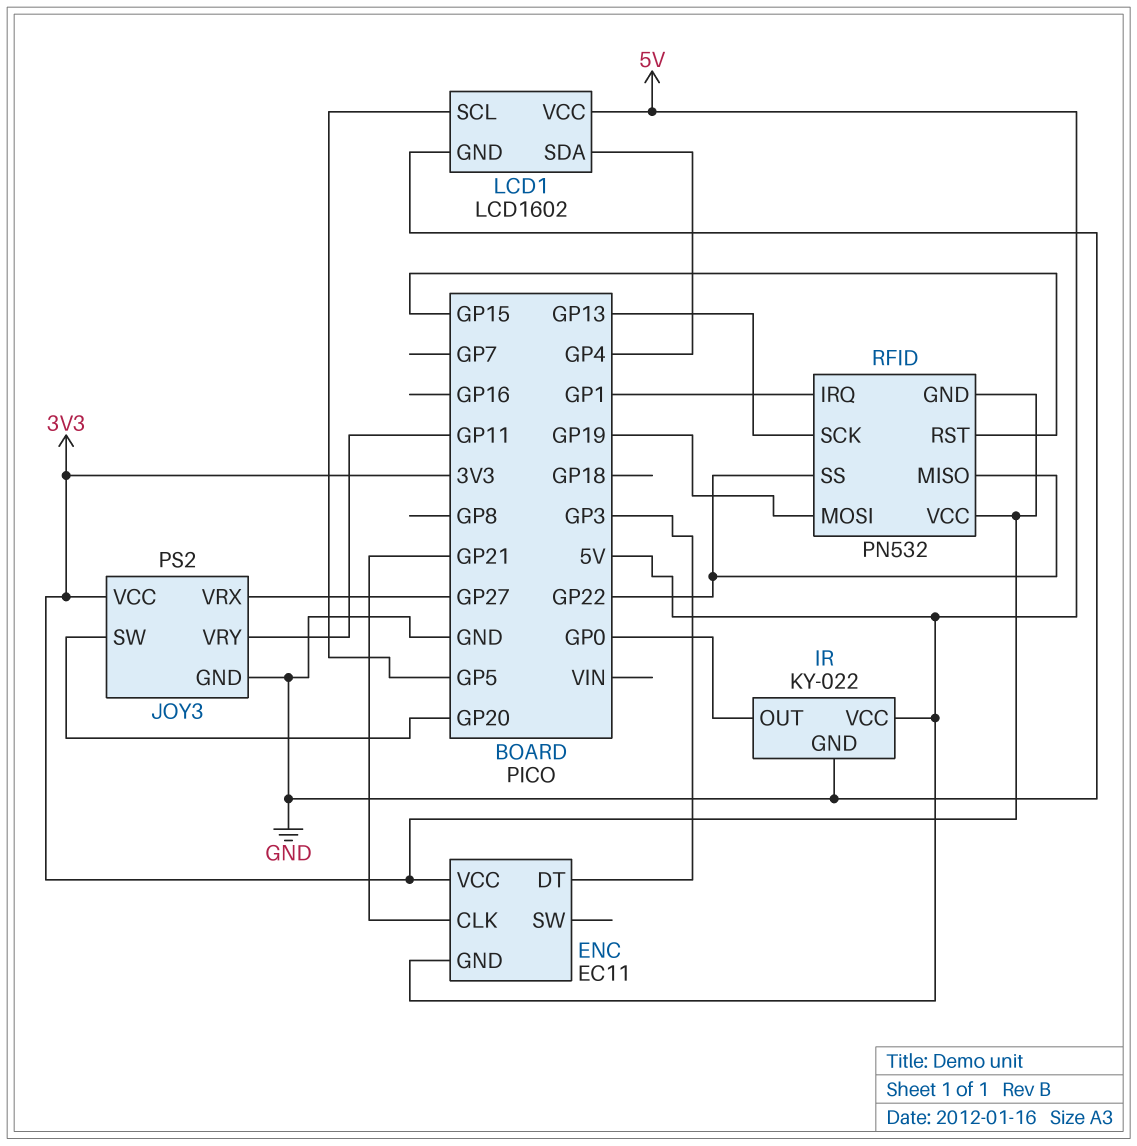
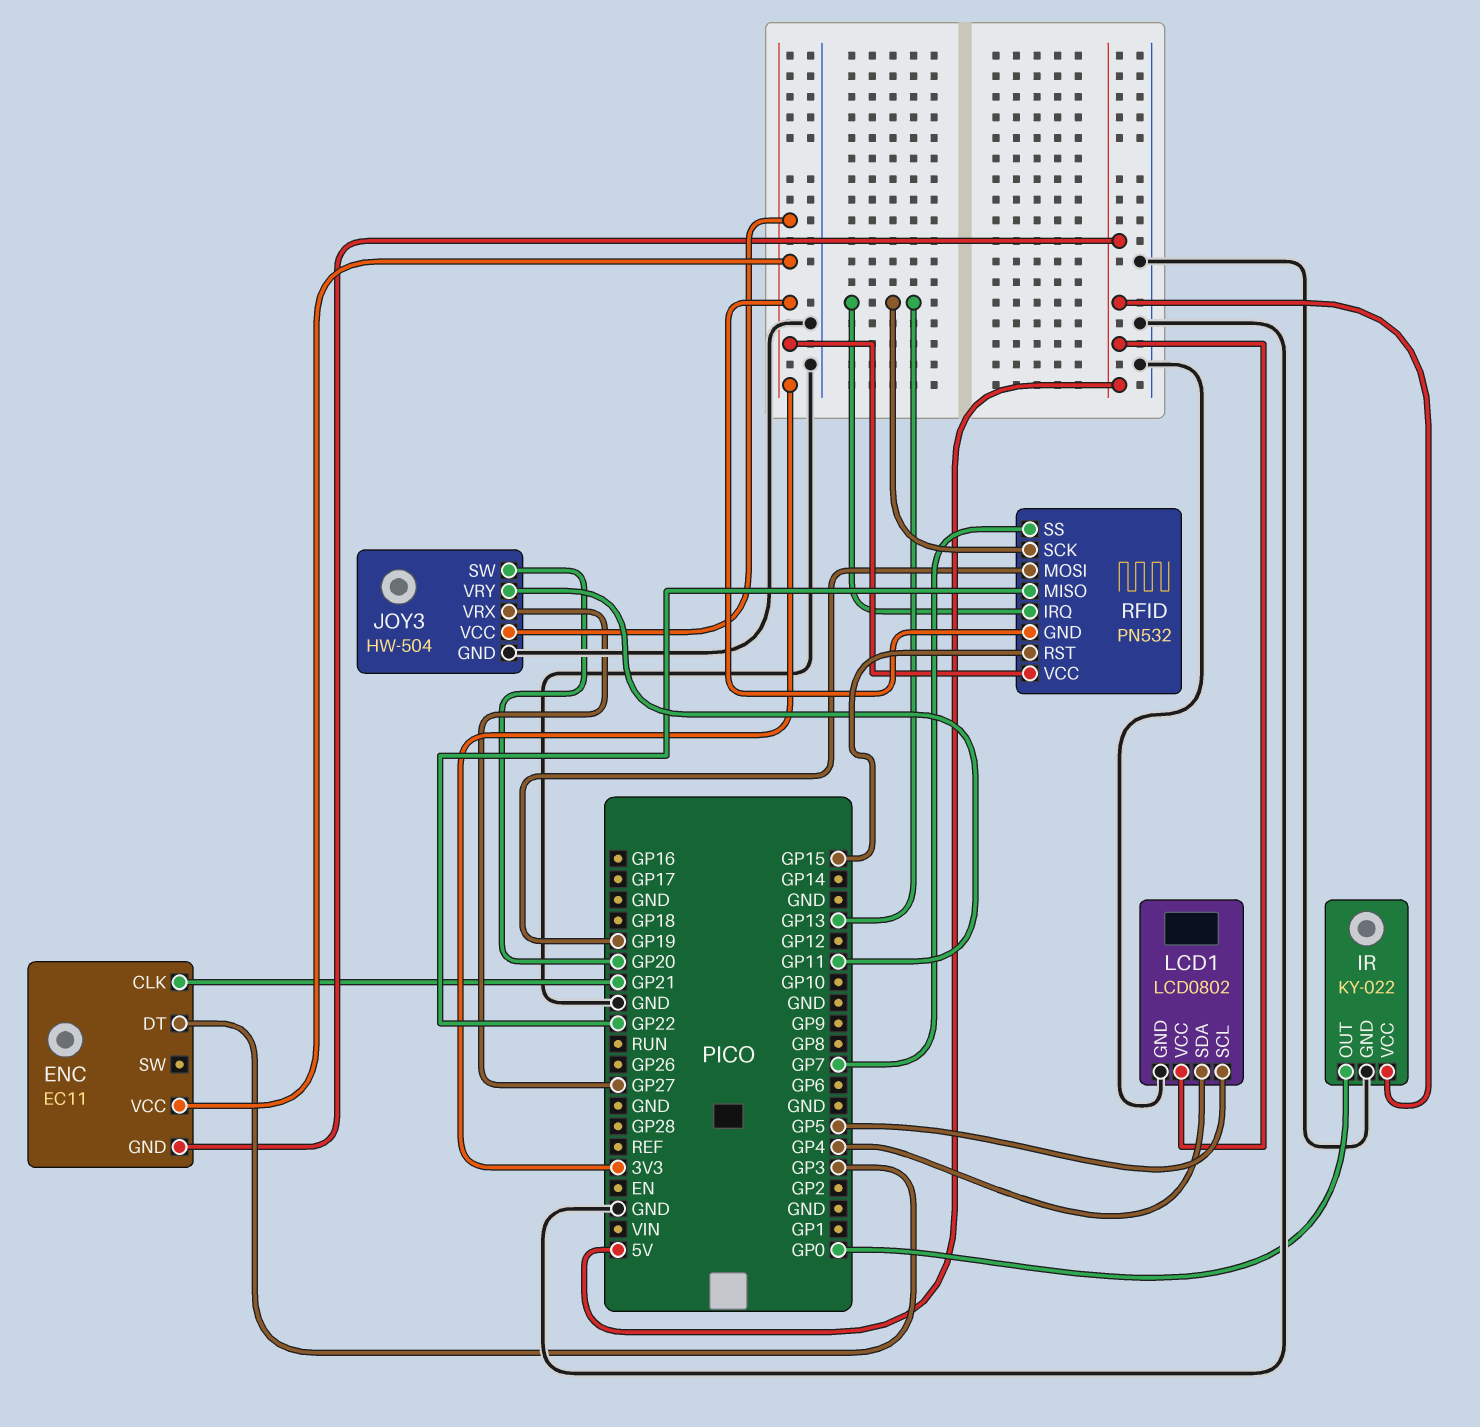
JOY3: PS2 -> HW-504
LCD1: LCD1602 -> LCD0802
RFID pin IRQ: GP1 -> GP13
RFID pin SS: GP22 -> GP7

